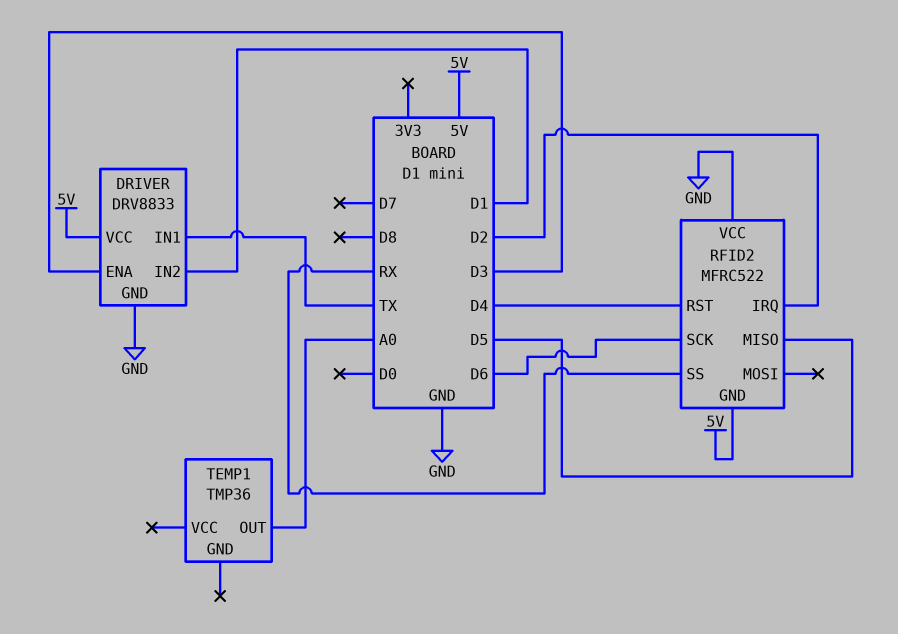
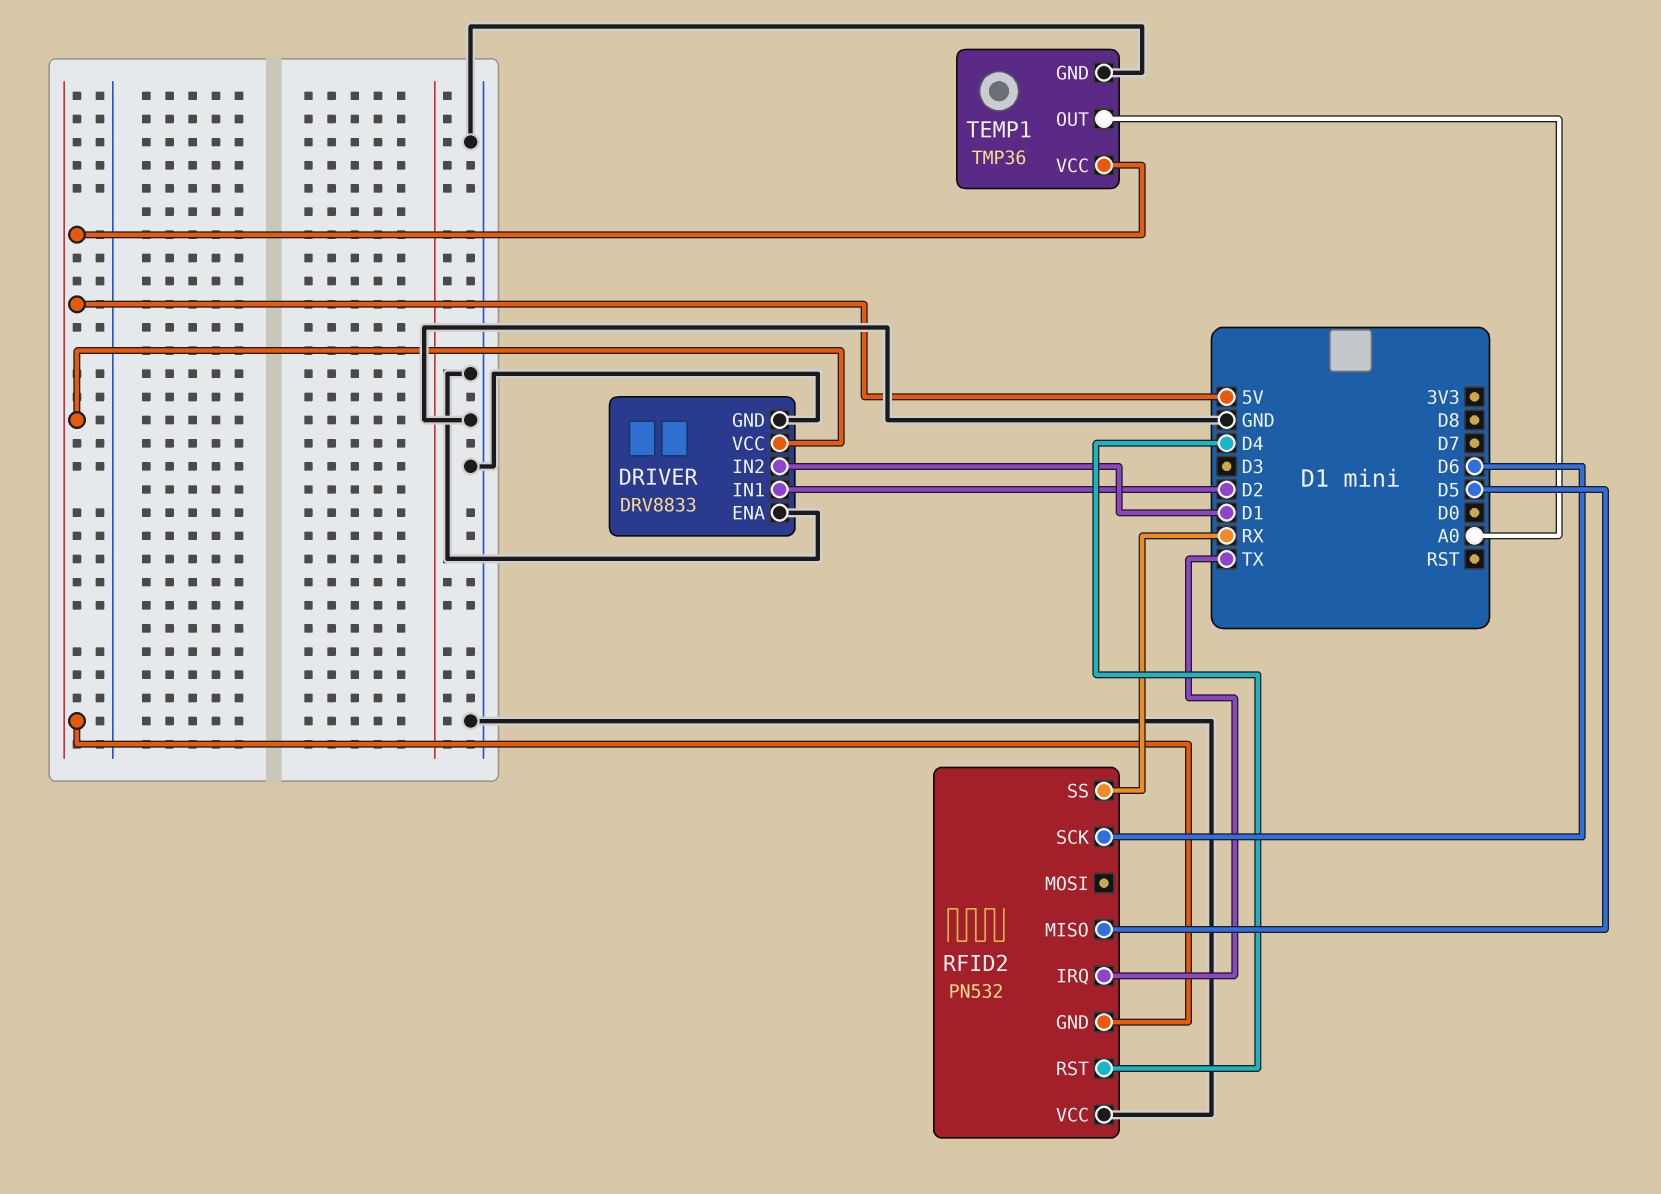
DRIVER pin ENA: D3 -> GND
DRIVER pin IN1: TX -> D2
RFID2: MFRC522 -> PN532
RFID2 pin IRQ: D2 -> TX
TEMP1 pin GND: none -> GND
TEMP1 pin VCC: none -> 5V

